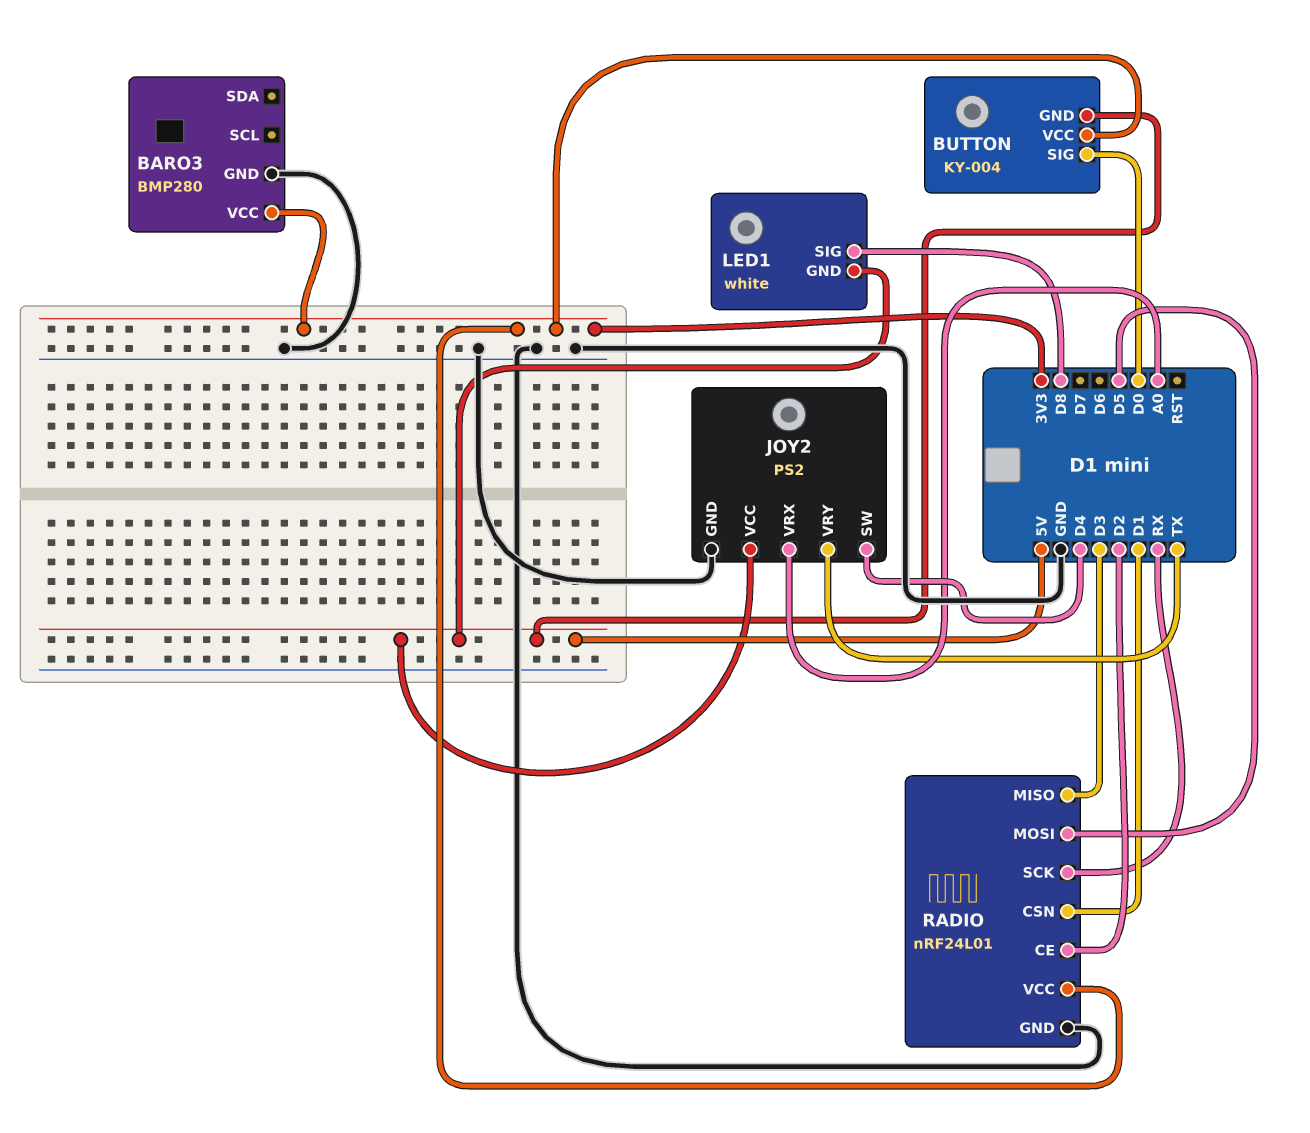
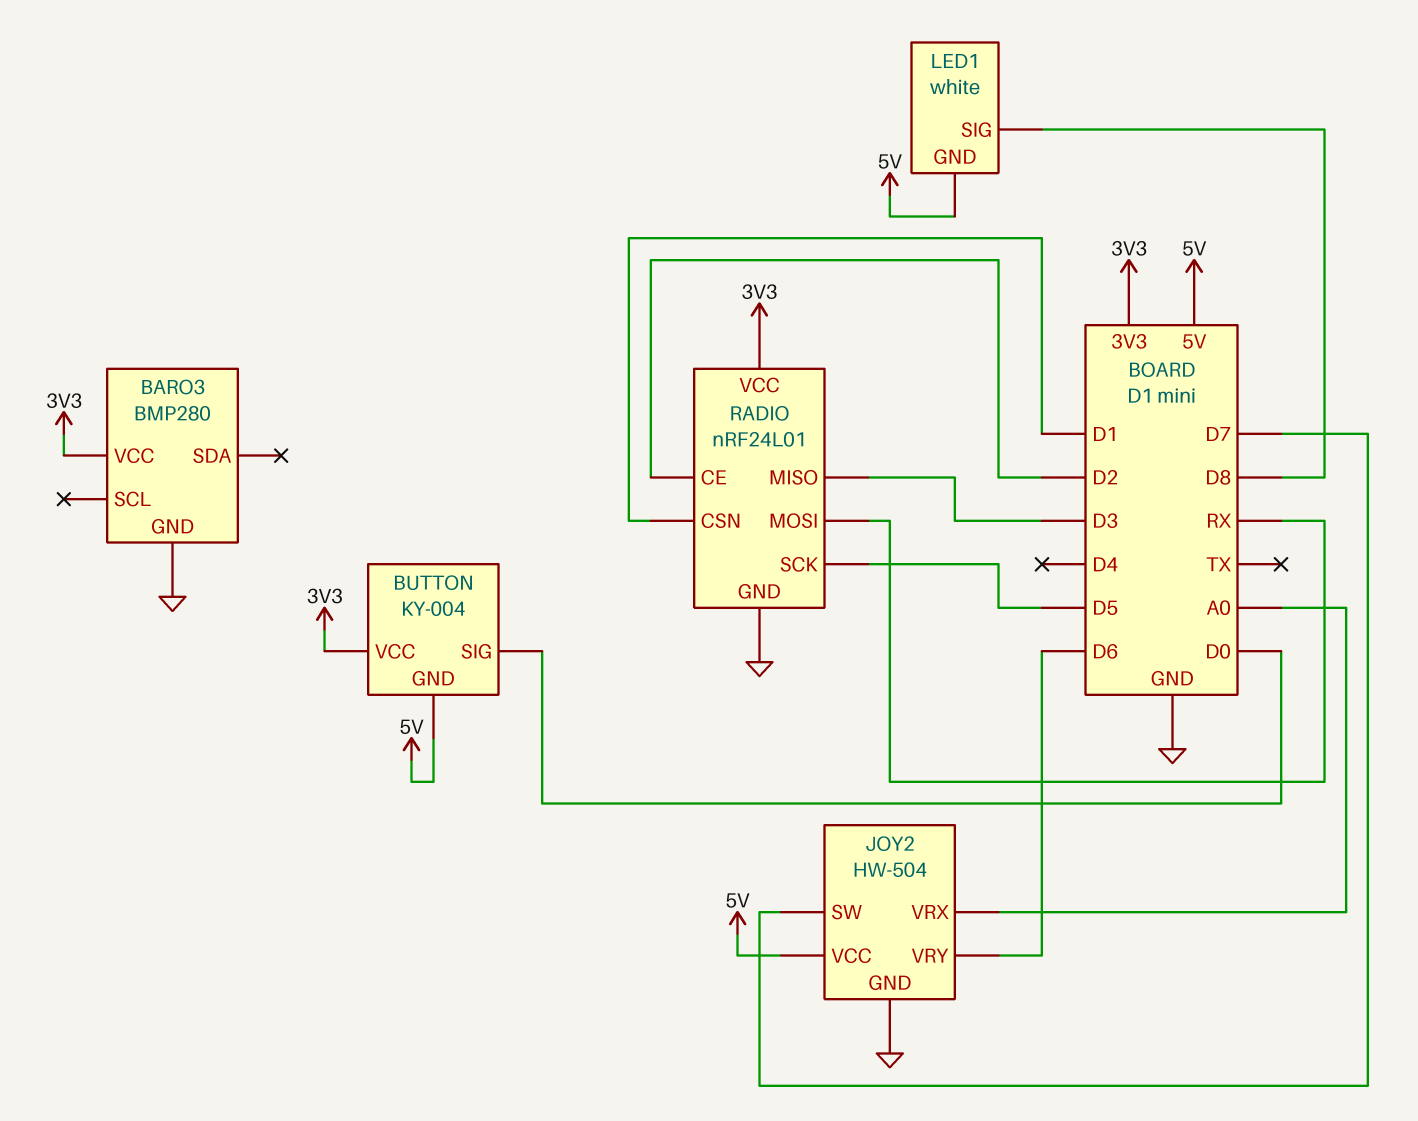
JOY2: PS2 -> HW-504
JOY2 pin SW: D4 -> D7
JOY2 pin VRY: TX -> D6
RADIO pin MOSI: D5 -> RX
RADIO pin SCK: RX -> D5

